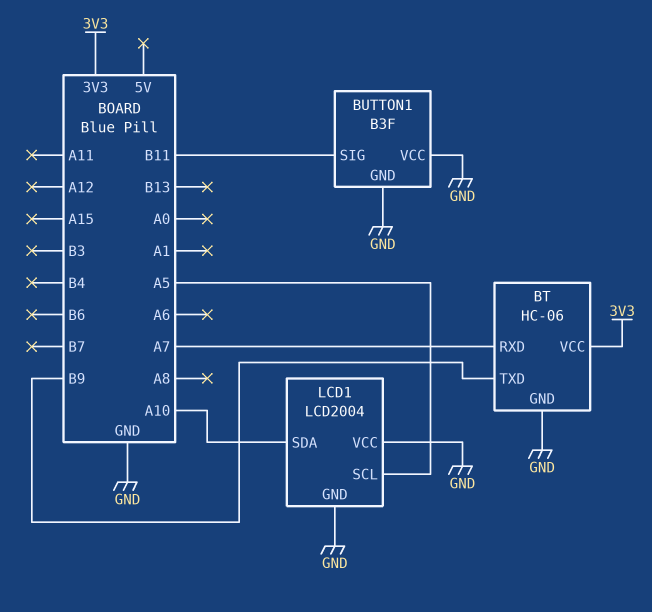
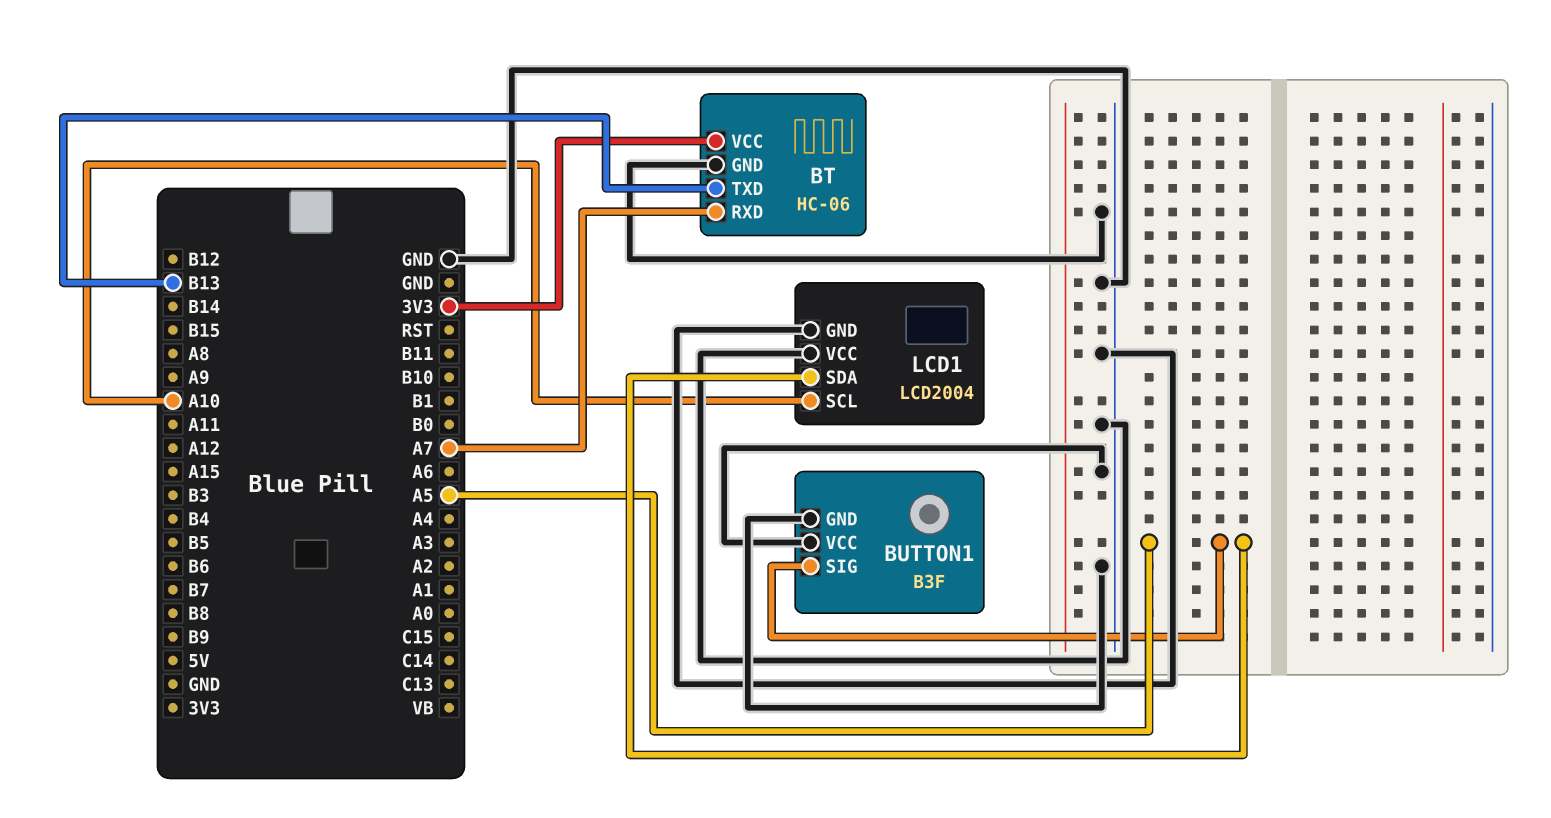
BT pin TXD: B9 -> B13
BUTTON1 pin SIG: B11 -> A5
LCD1 pin SCL: A5 -> A10
LCD1 pin SDA: A10 -> A5

